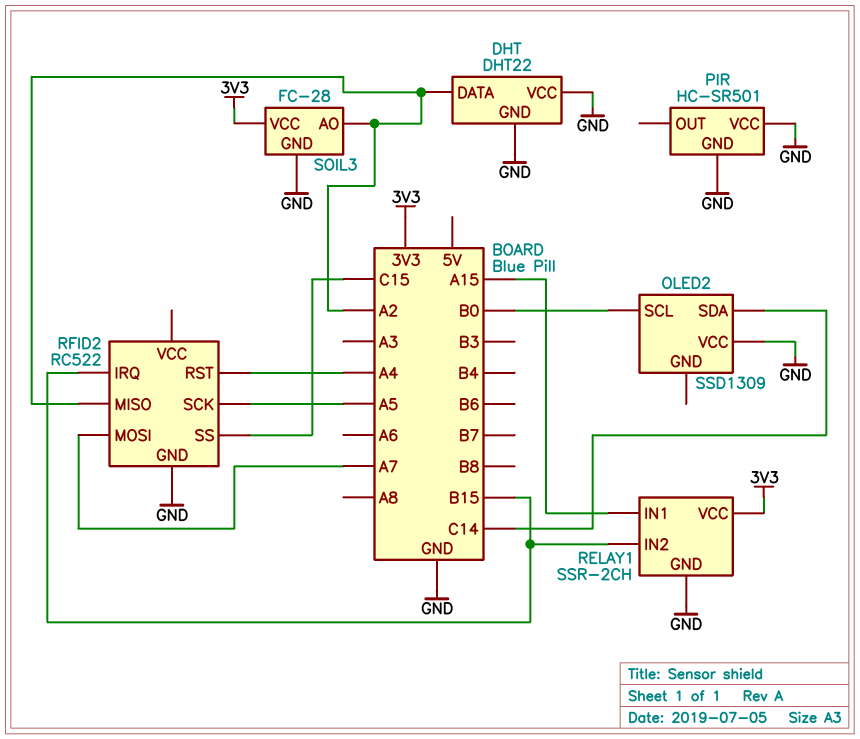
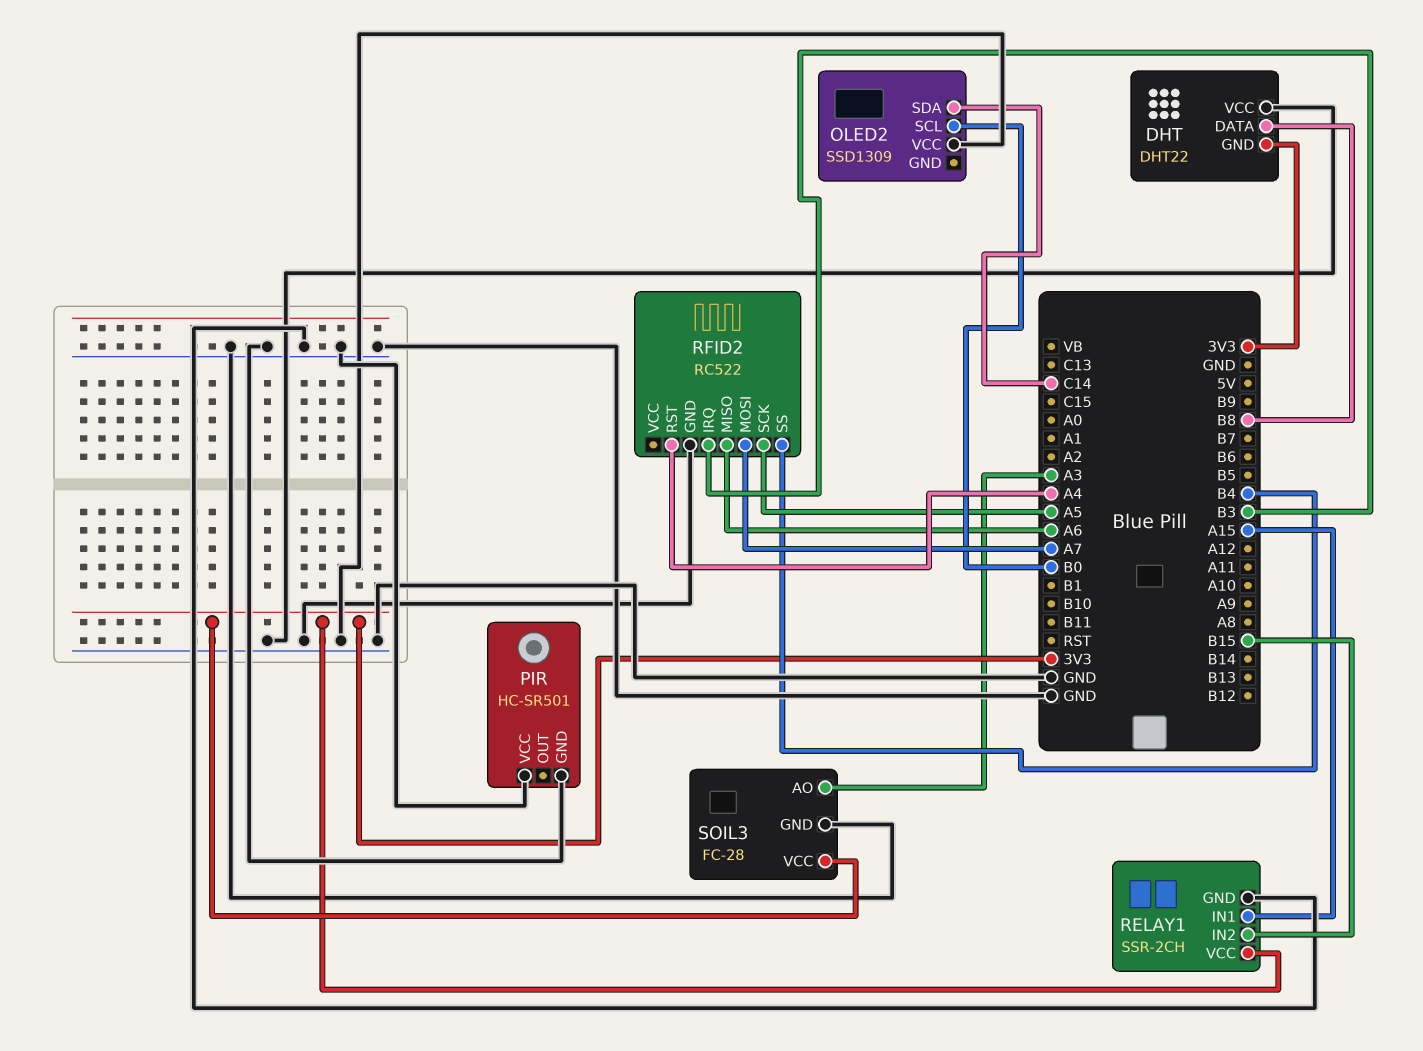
DHT pin DATA: A2 -> B8
DHT pin GND: GND -> 3V3
RFID2 pin IRQ: B15 -> B3
RFID2 pin MISO: A2 -> A6
RFID2 pin SS: C15 -> B4
SOIL3 pin AO: A2 -> A3

